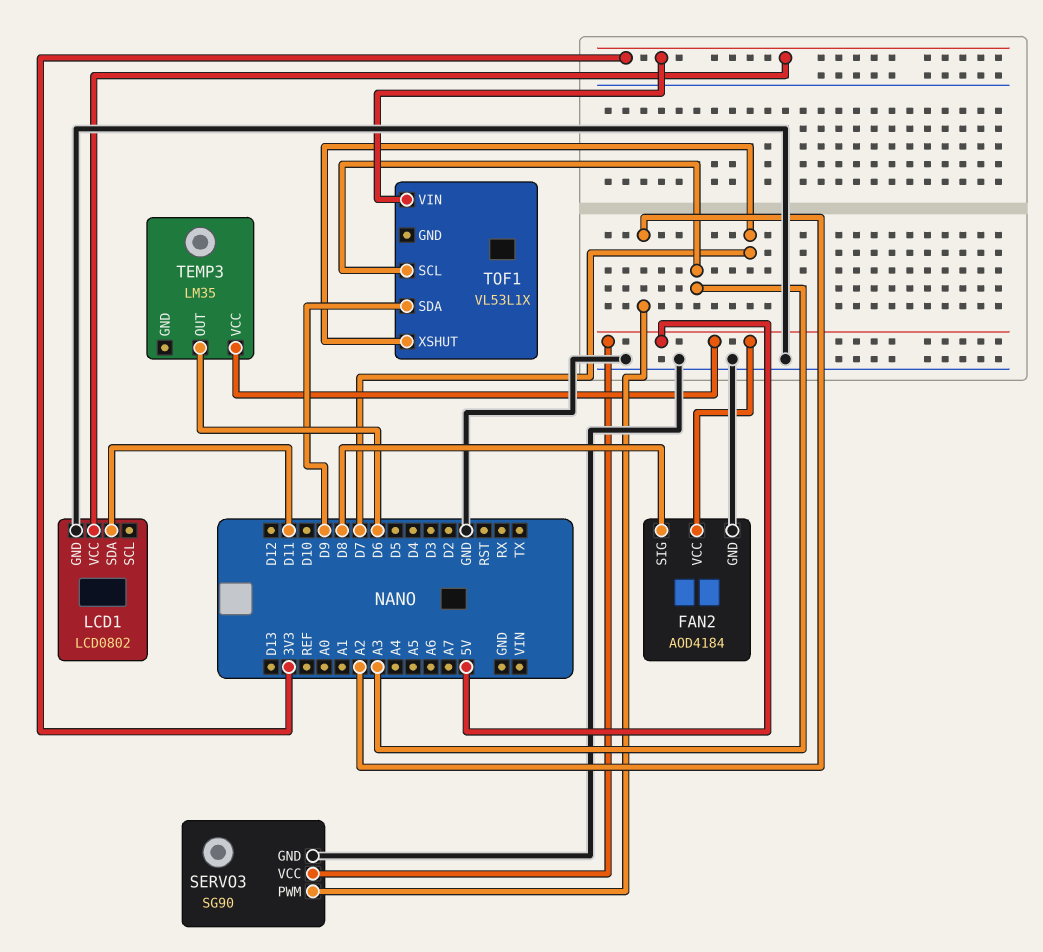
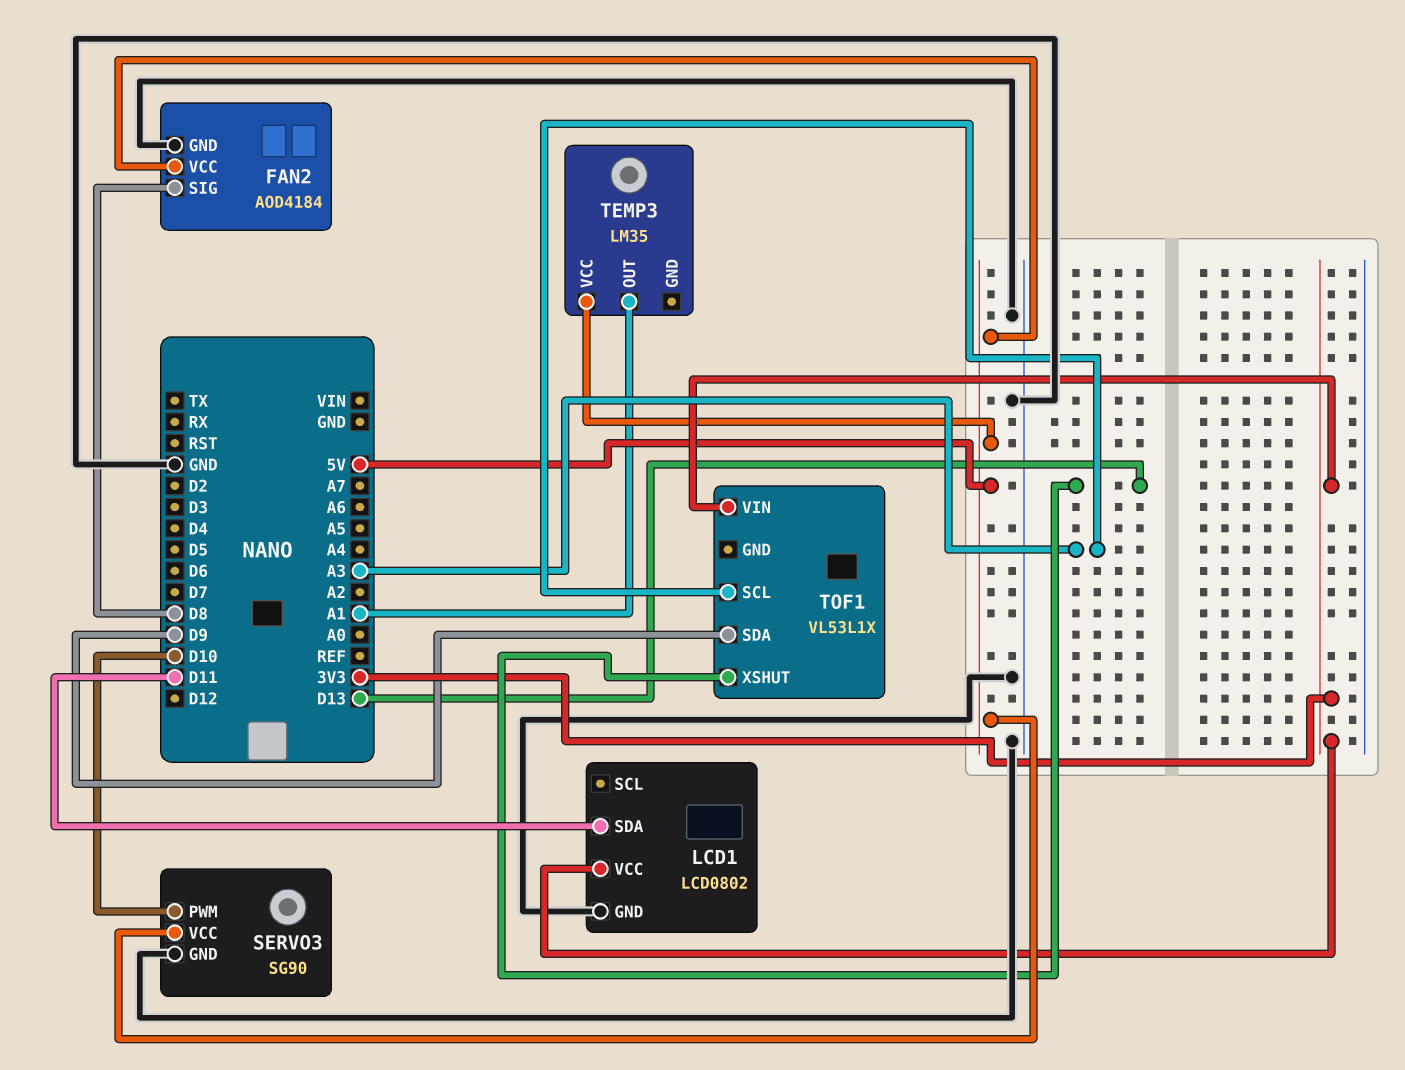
SERVO3 pin PWM: A2 -> D10
TEMP3 pin OUT: D6 -> A1
TOF1 pin XSHUT: D7 -> D13

